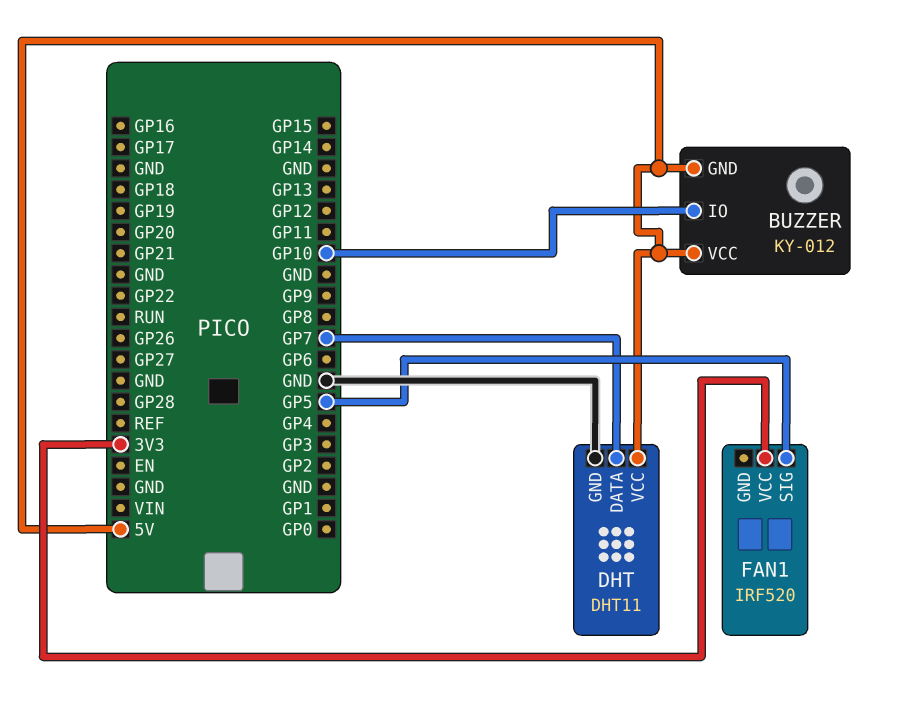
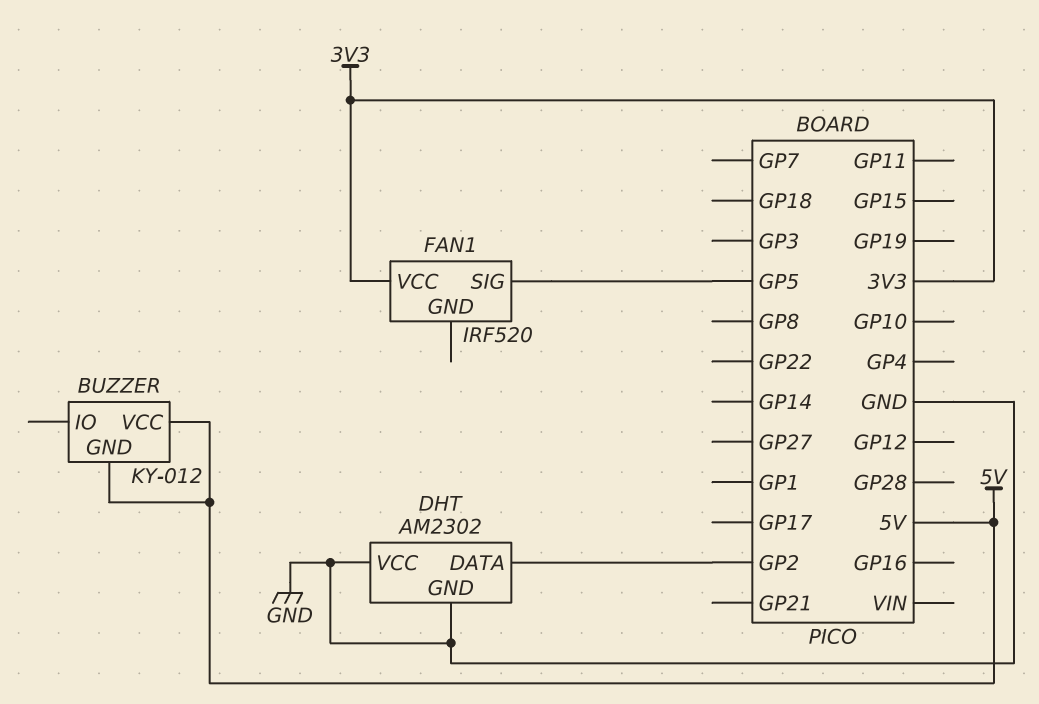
BUZZER pin IO: GP10 -> none
DHT: DHT11 -> AM2302
DHT pin DATA: GP7 -> GP2
DHT pin VCC: 5V -> GND

